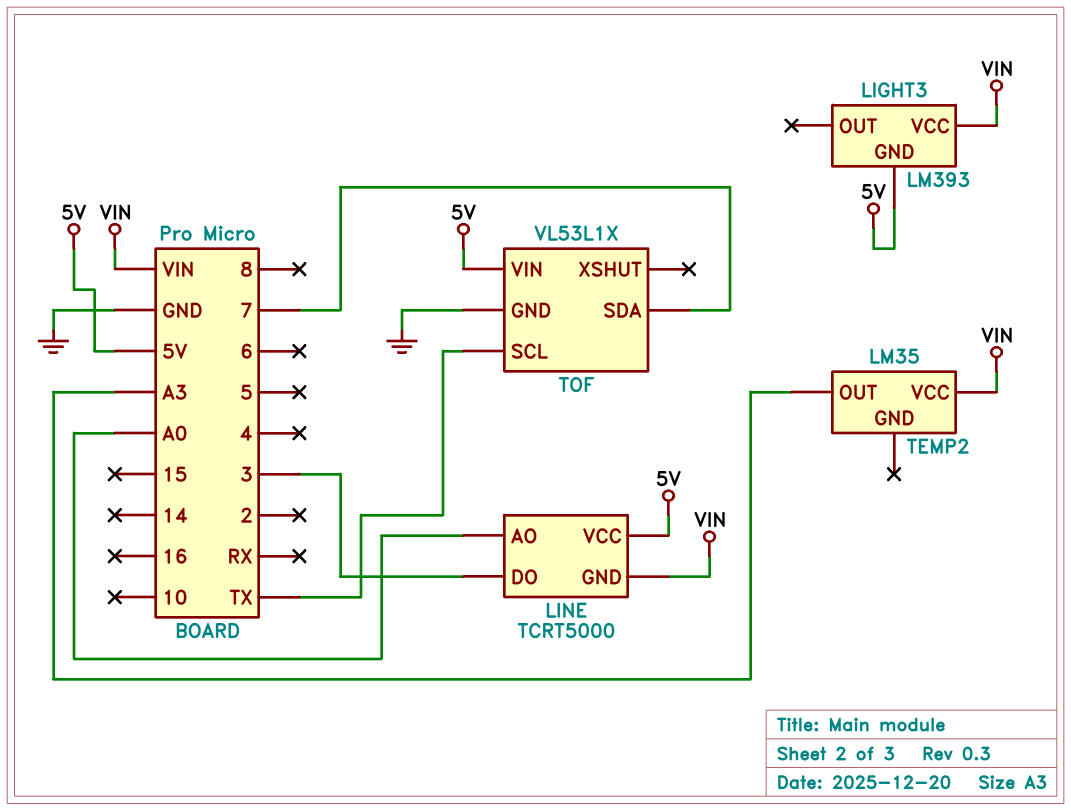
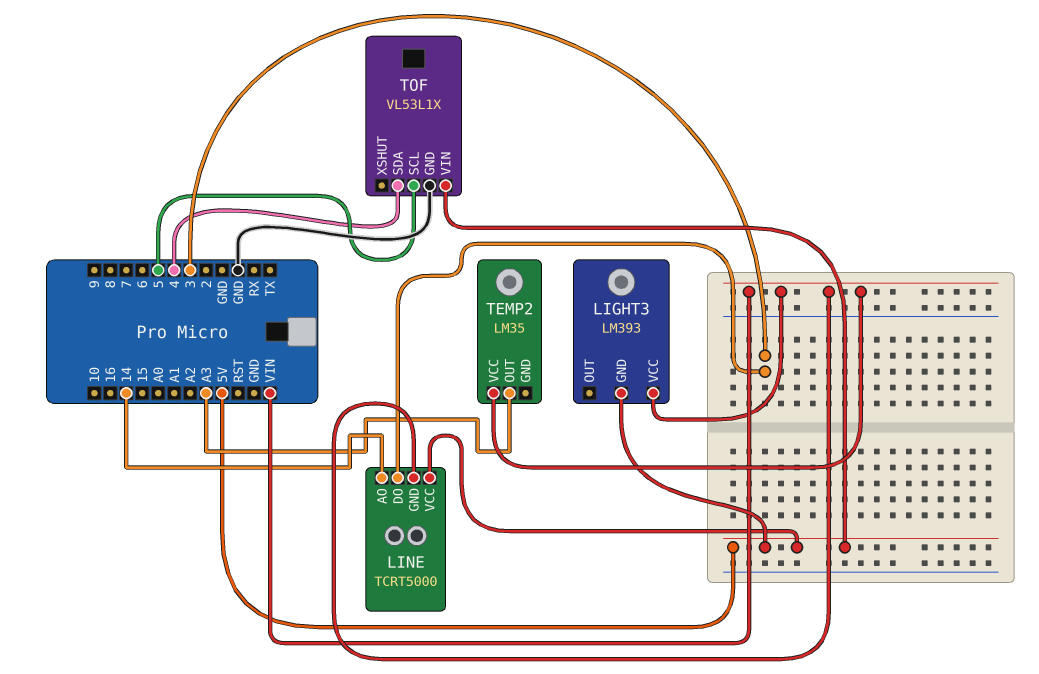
LINE pin AO: A0 -> 14
TOF pin SCL: TX -> 5
TOF pin SDA: 7 -> 4

